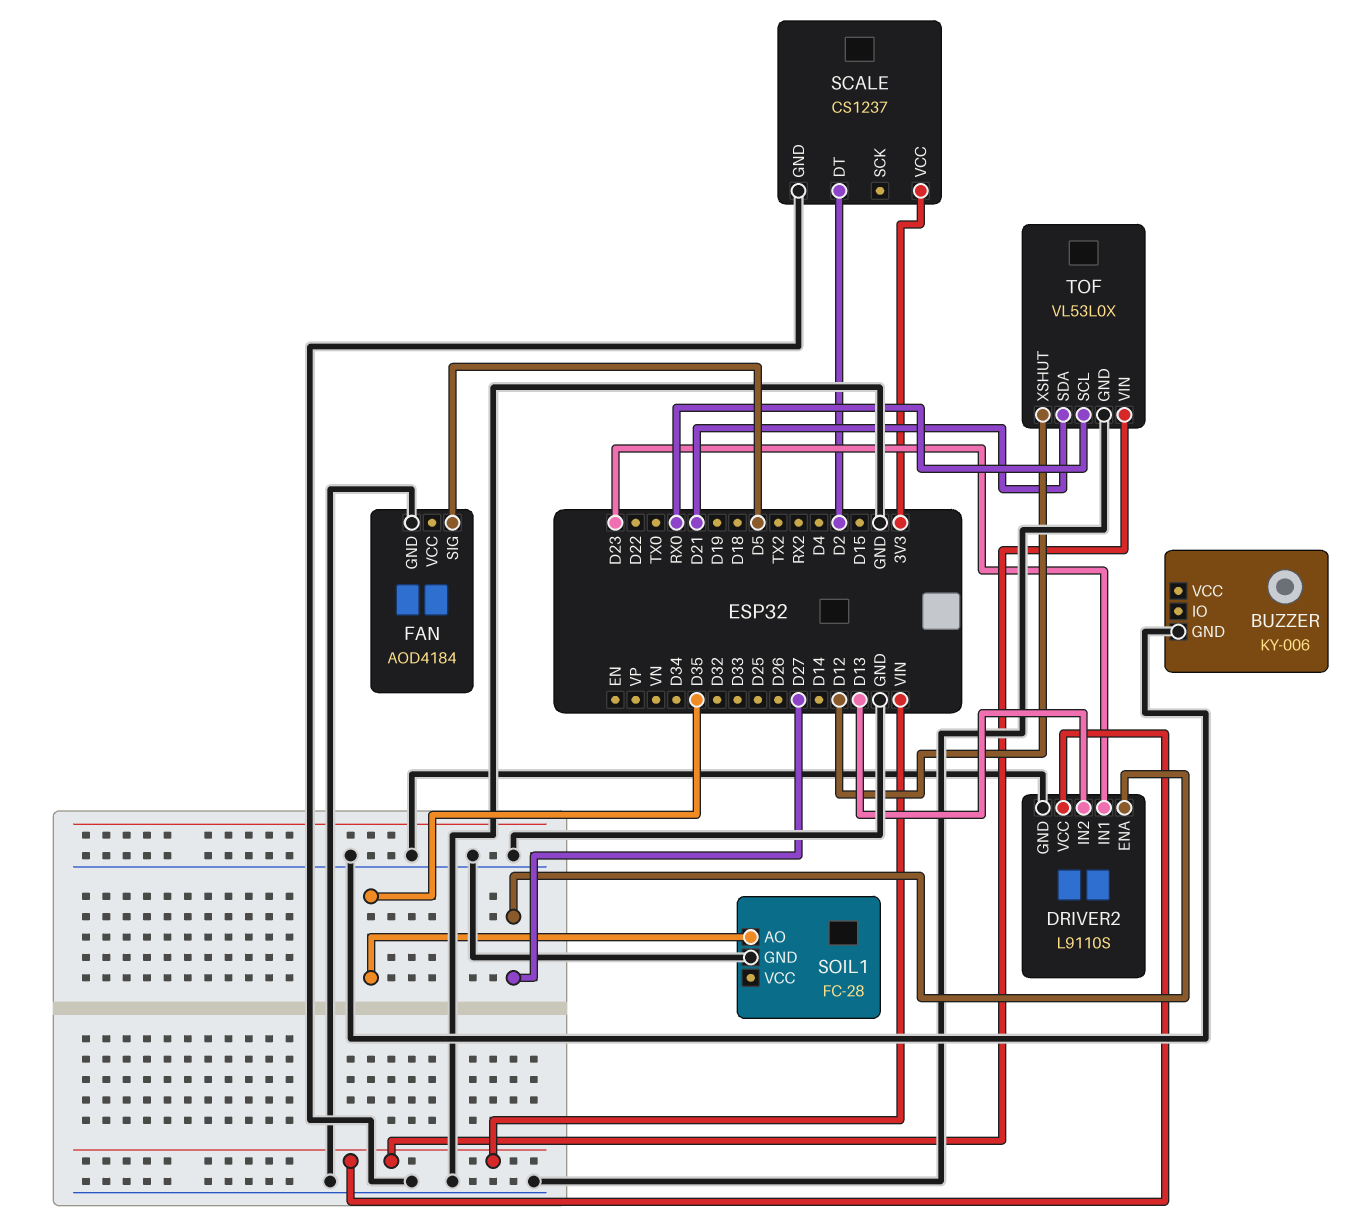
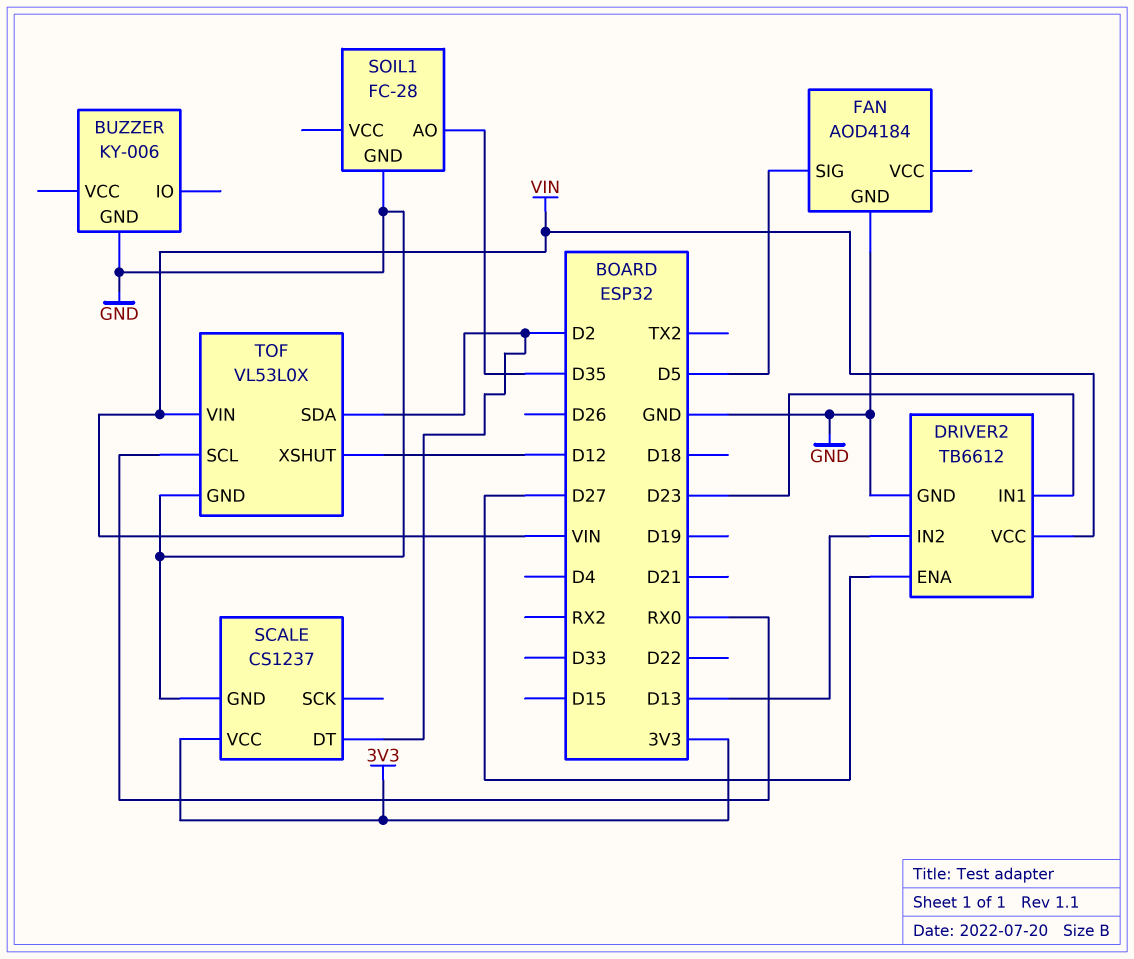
DRIVER2: L9110S -> TB6612
TOF pin SDA: D21 -> D2

